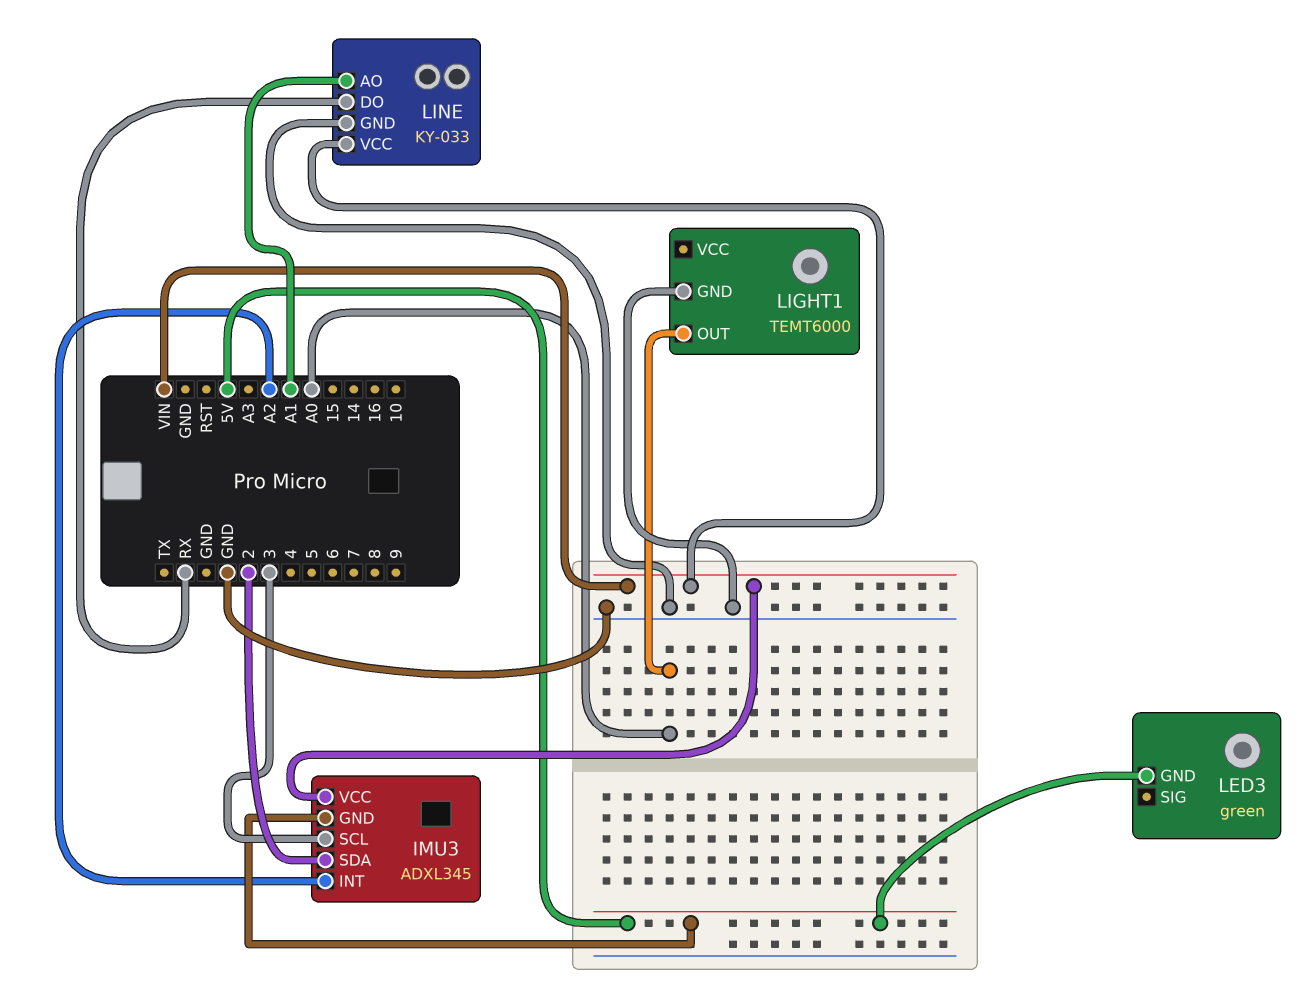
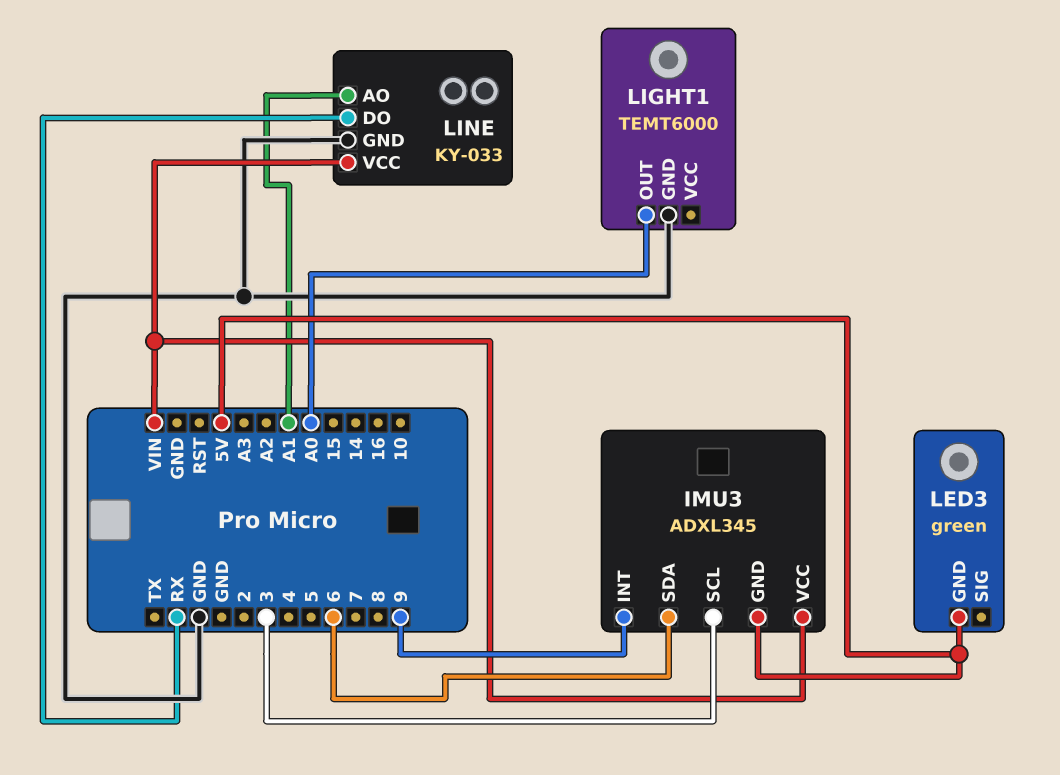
IMU3 pin INT: A2 -> 9
IMU3 pin SDA: 2 -> 6

